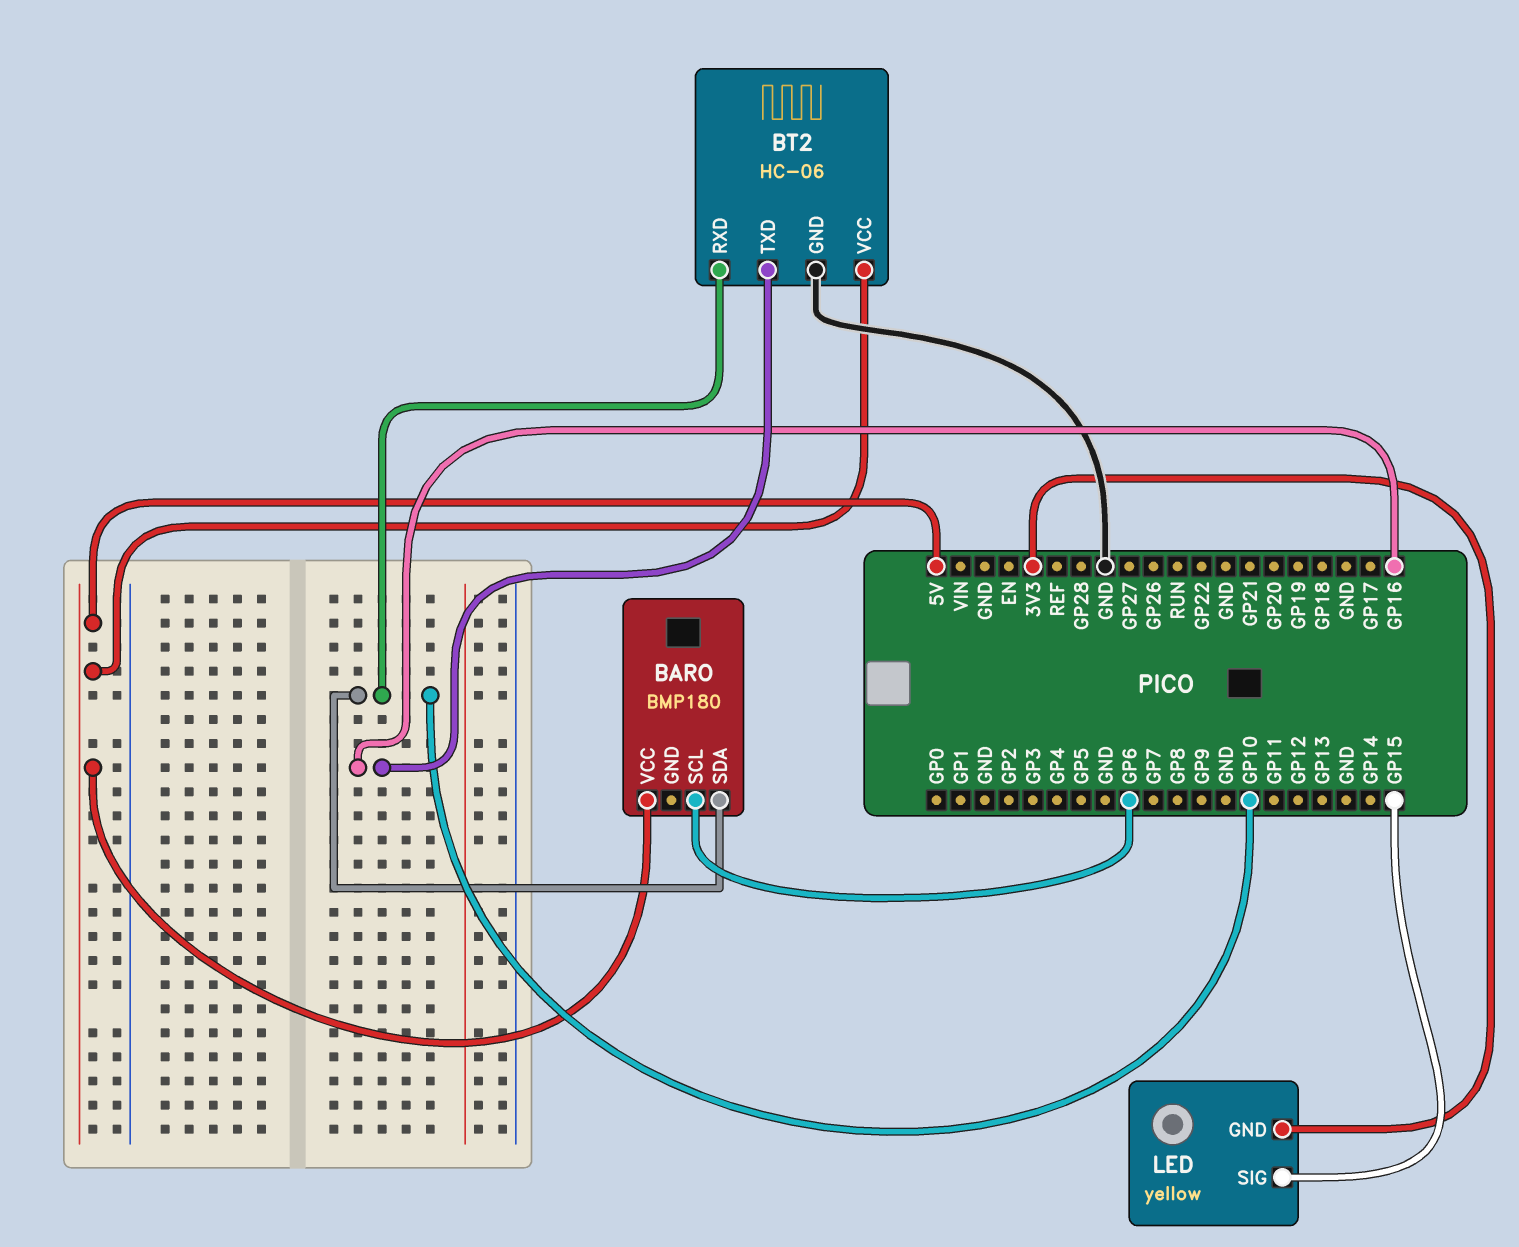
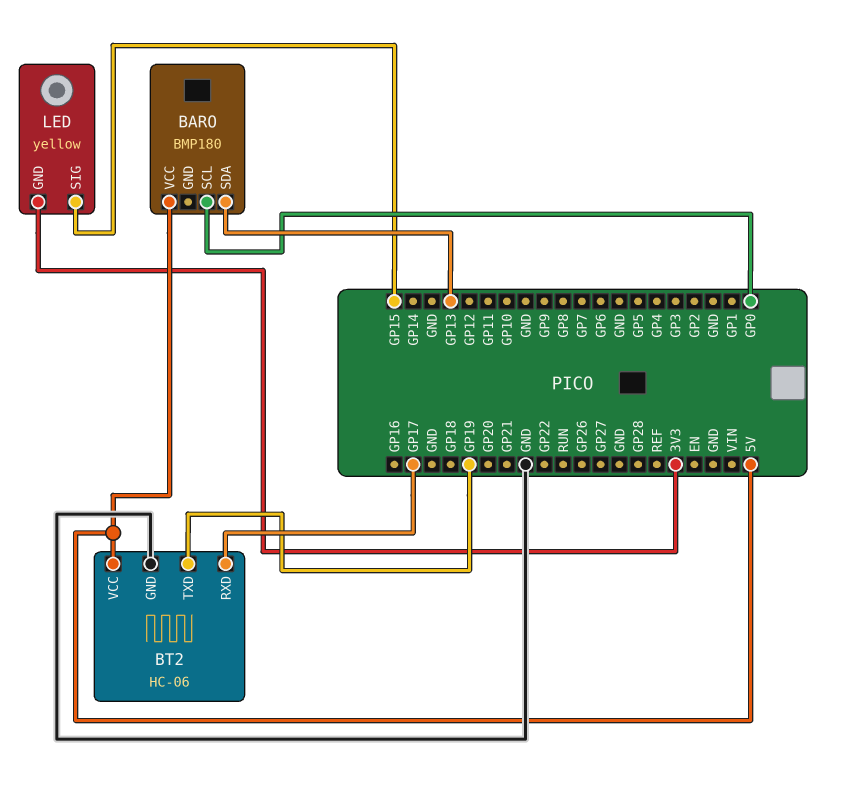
BARO pin SCL: GP6 -> GP0
BARO pin SDA: GP10 -> GP13
BT2 pin RXD: GP10 -> GP17
BT2 pin TXD: GP16 -> GP19

